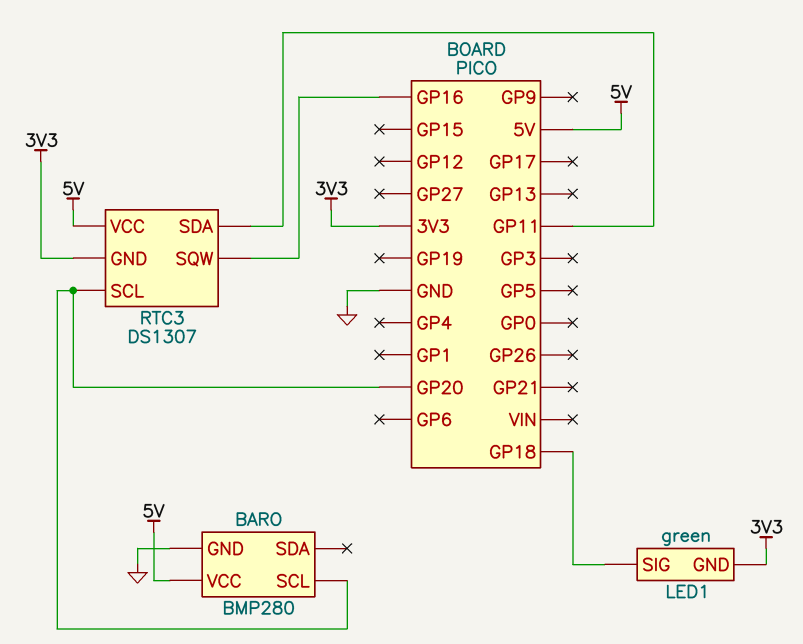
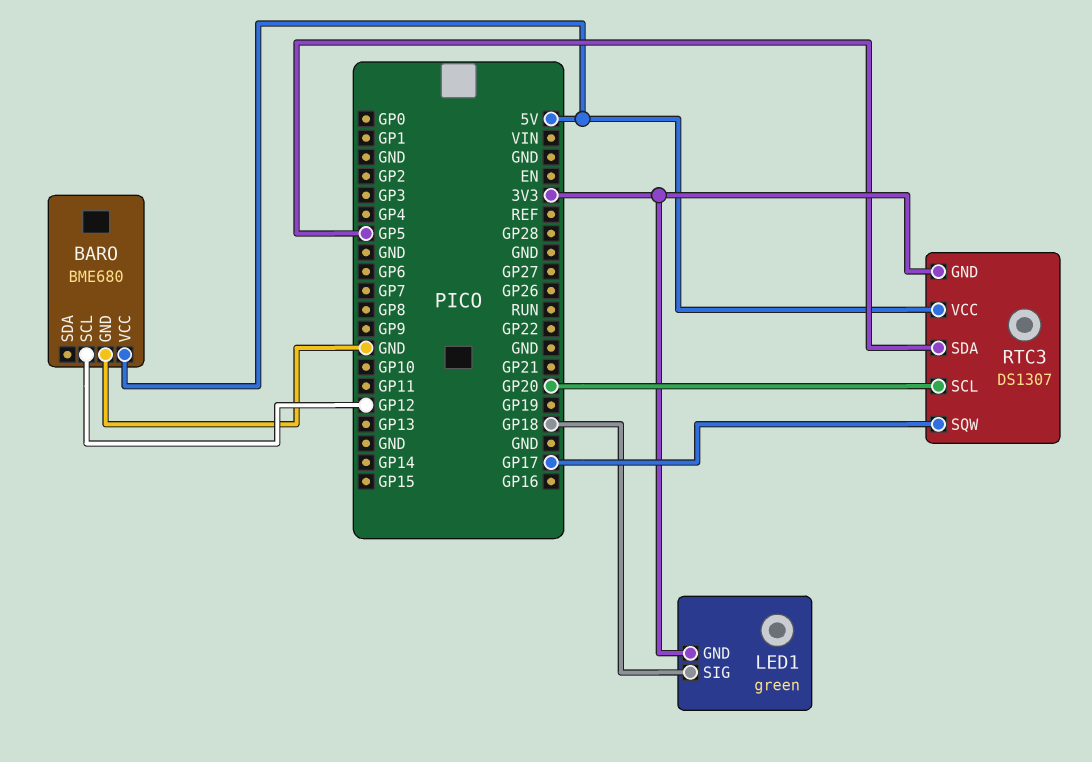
BARO: BMP280 -> BME680
BARO pin SCL: GP20 -> GP12
RTC3 pin SDA: GP11 -> GP5
RTC3 pin SQW: GP16 -> GP17

